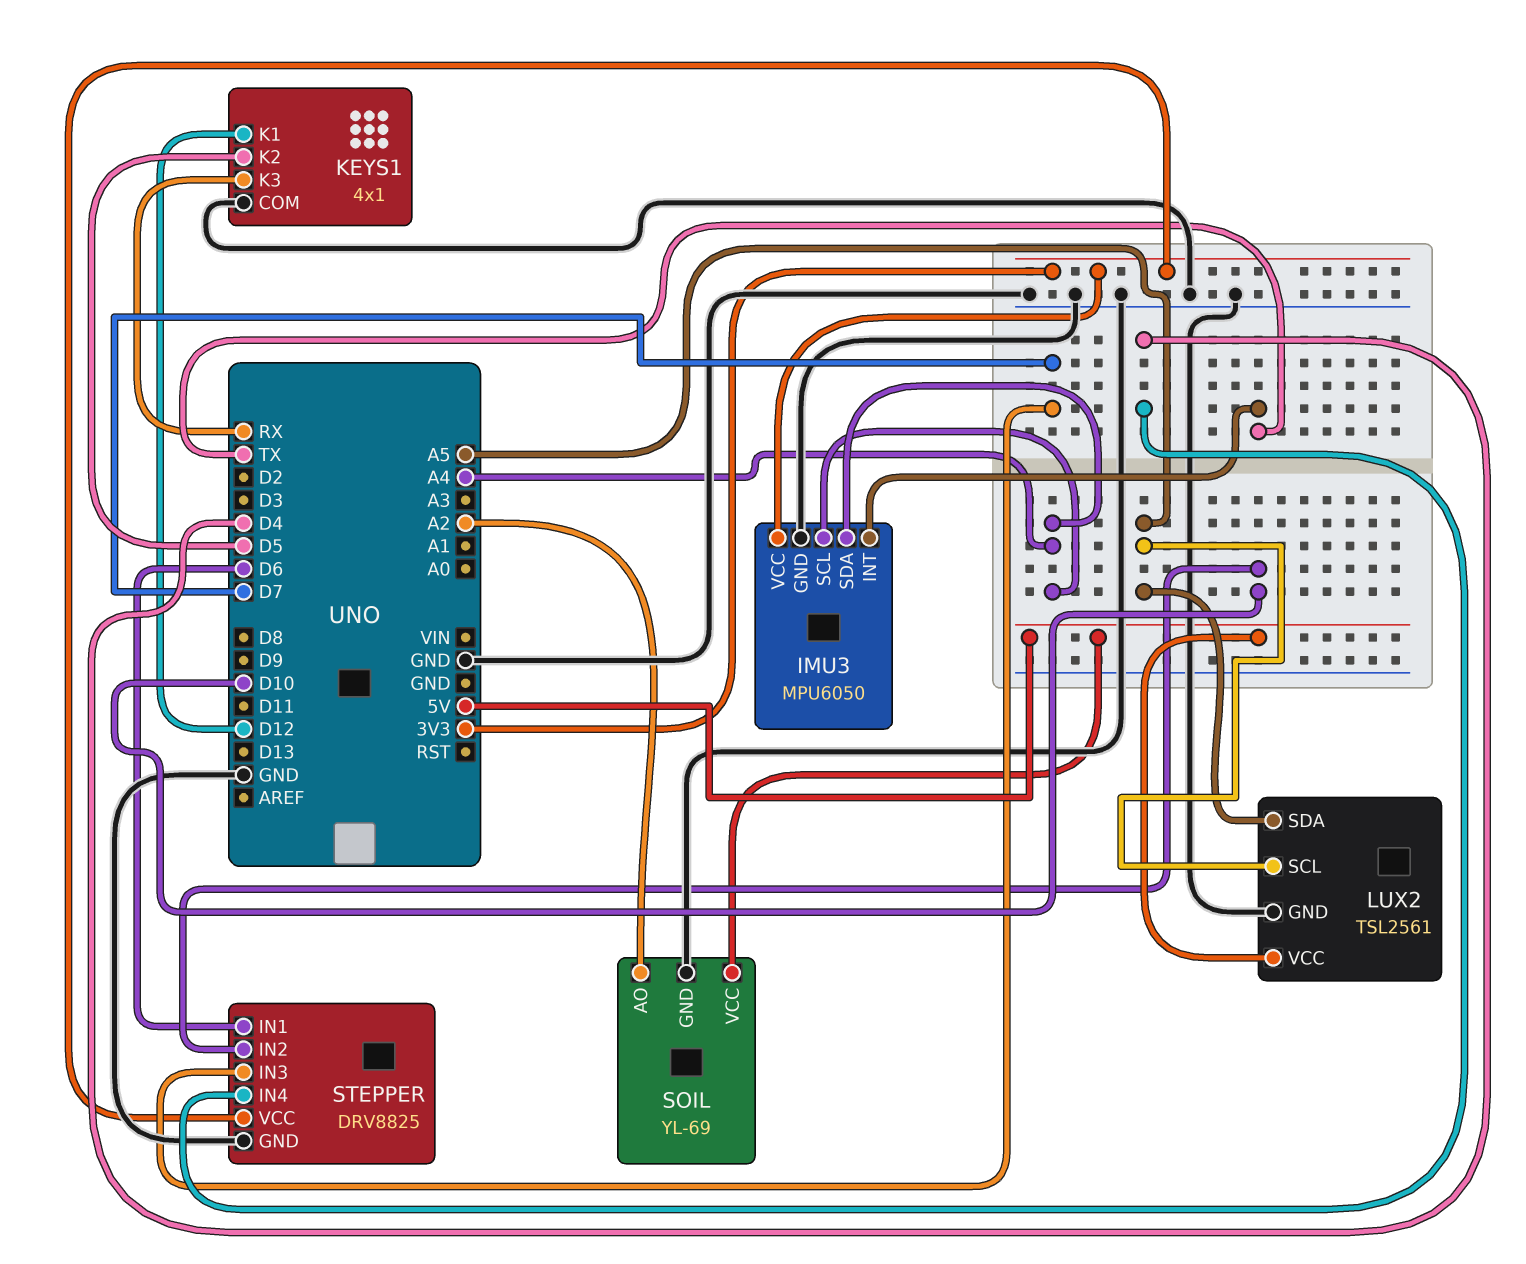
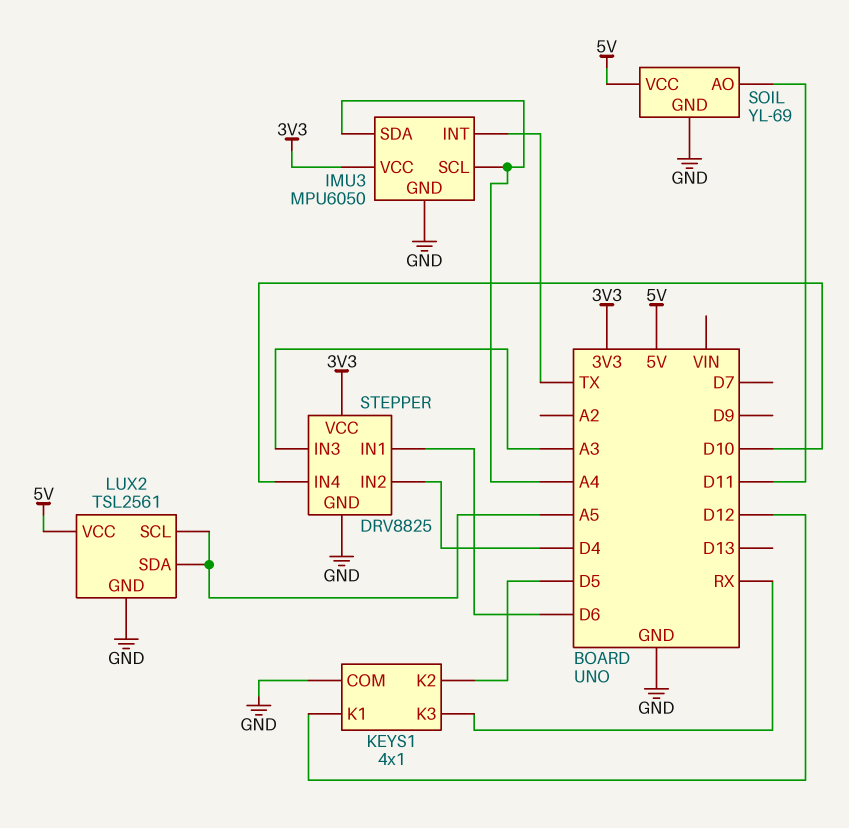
SOIL pin AO: A2 -> D11
STEPPER pin IN2: D10 -> D4
STEPPER pin IN3: D7 -> A3
STEPPER pin IN4: D4 -> D10

